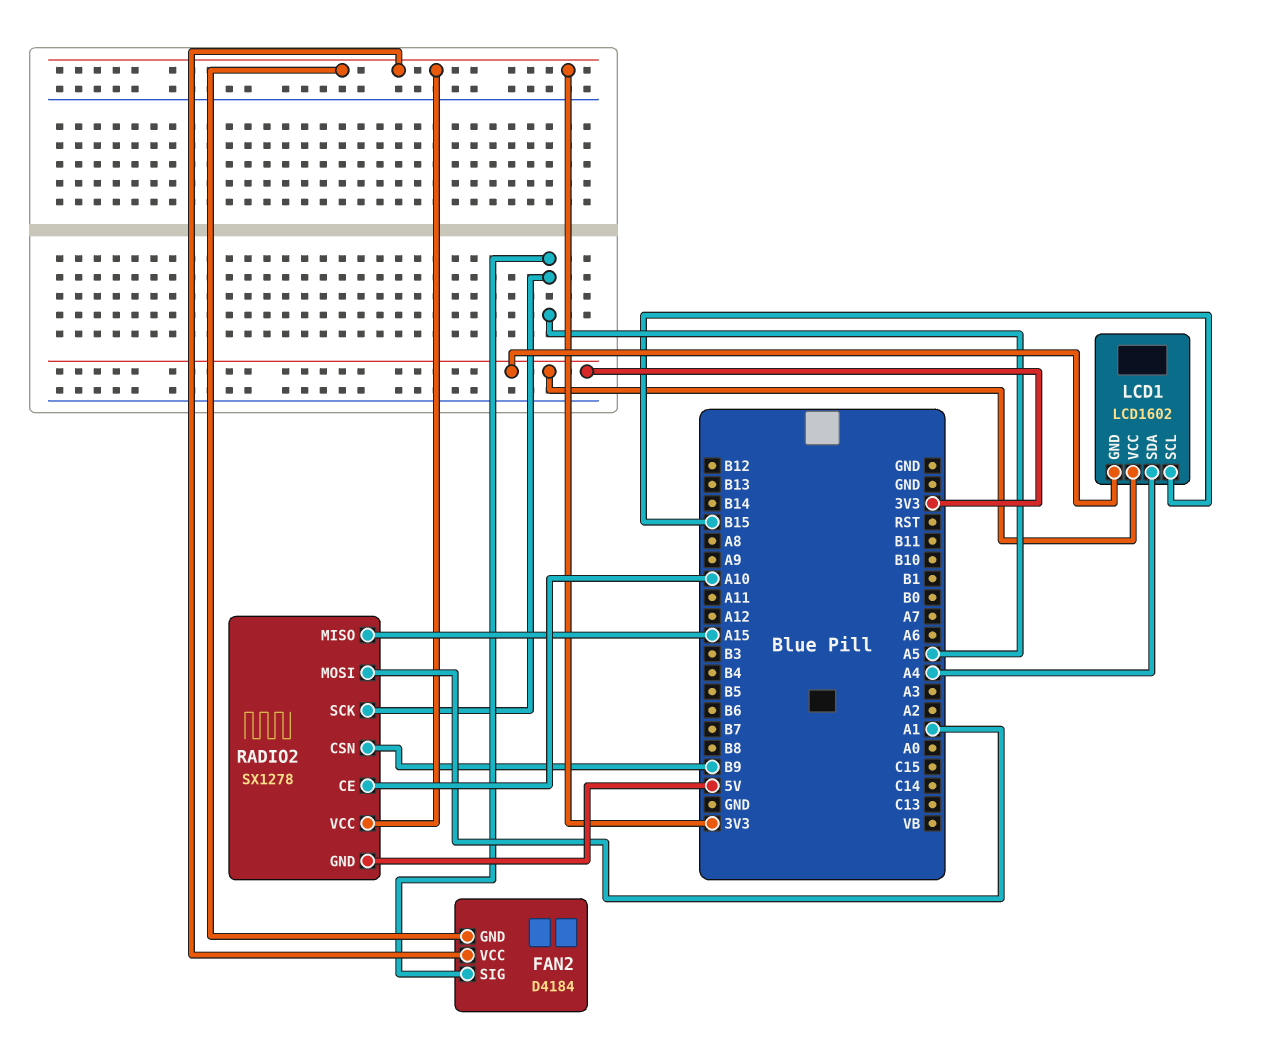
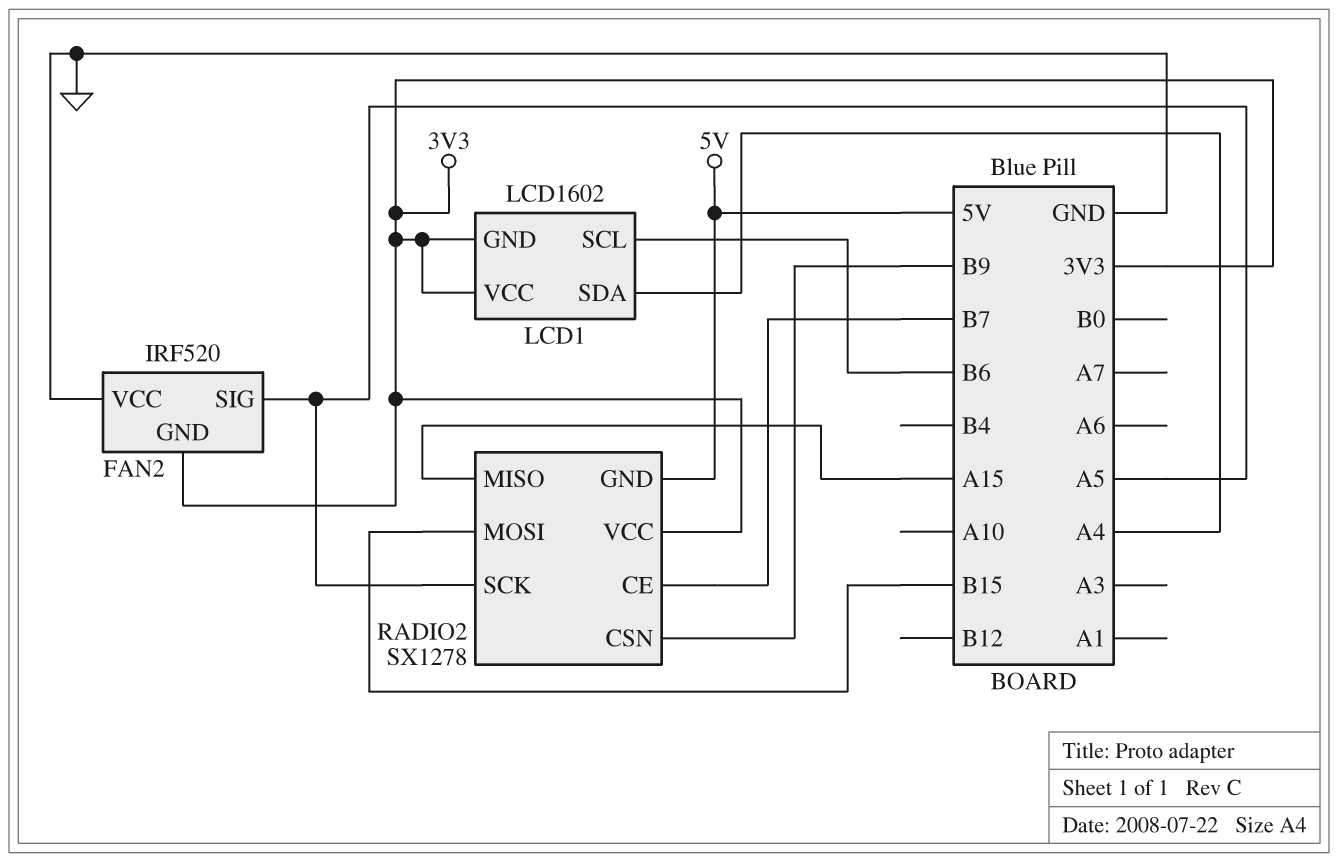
FAN2: D4184 -> IRF520
FAN2 pin VCC: 3V3 -> GND
LCD1 pin SCL: B15 -> B6
RADIO2 pin CE: A10 -> B7
RADIO2 pin MOSI: A1 -> B15

